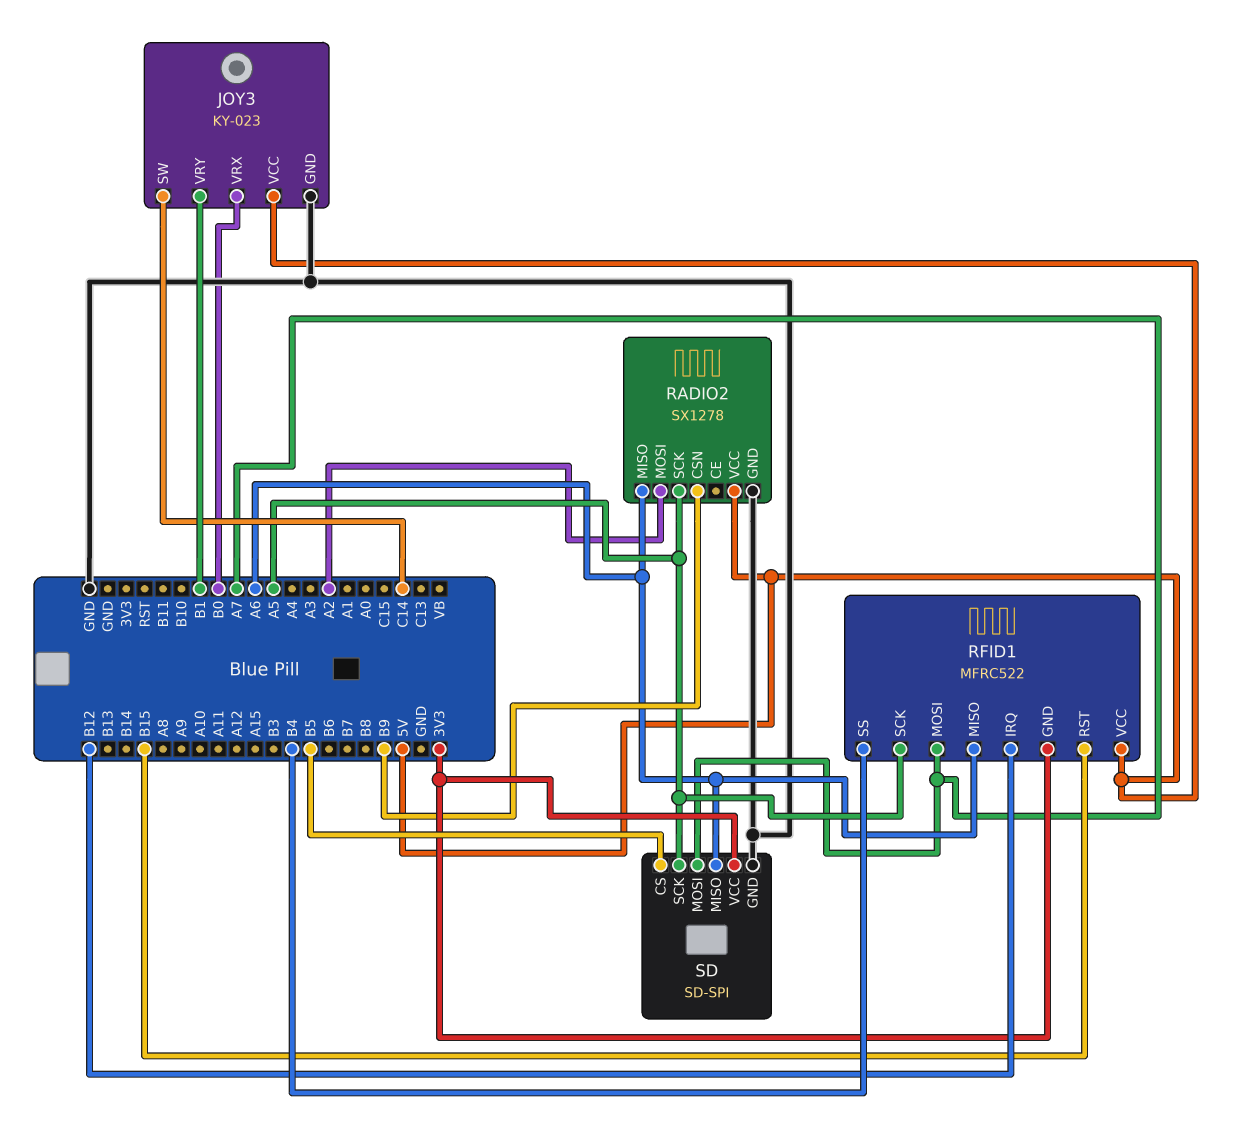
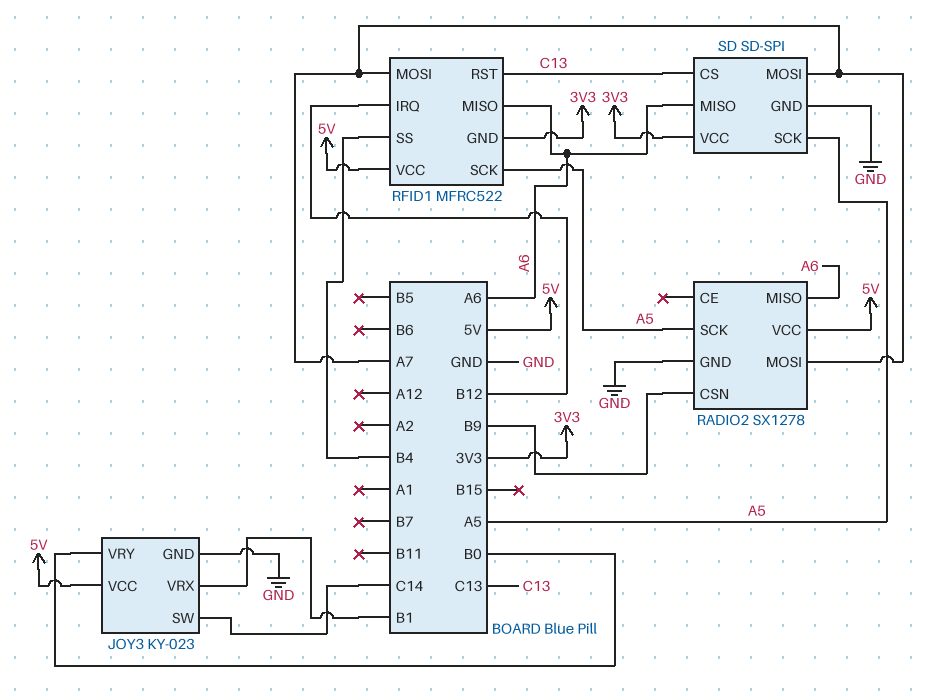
JOY3 pin VRX: B0 -> B1
JOY3 pin VRY: B1 -> B0
RADIO2 pin MOSI: A2 -> A7
RFID1 pin RST: B15 -> C13
SD pin CS: B5 -> C13

